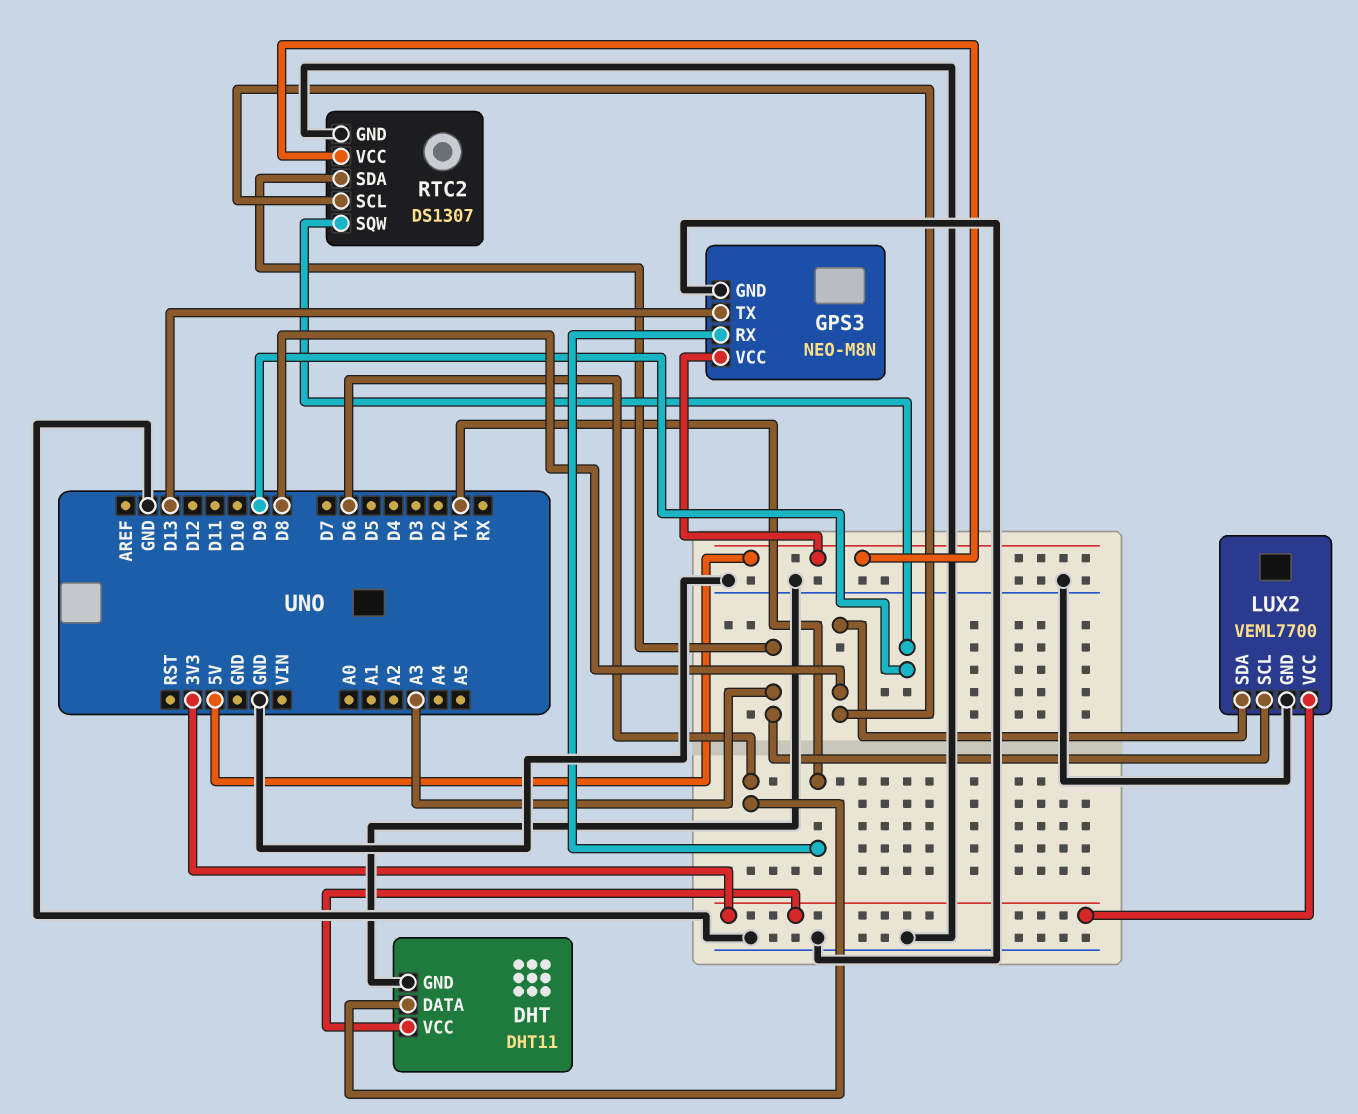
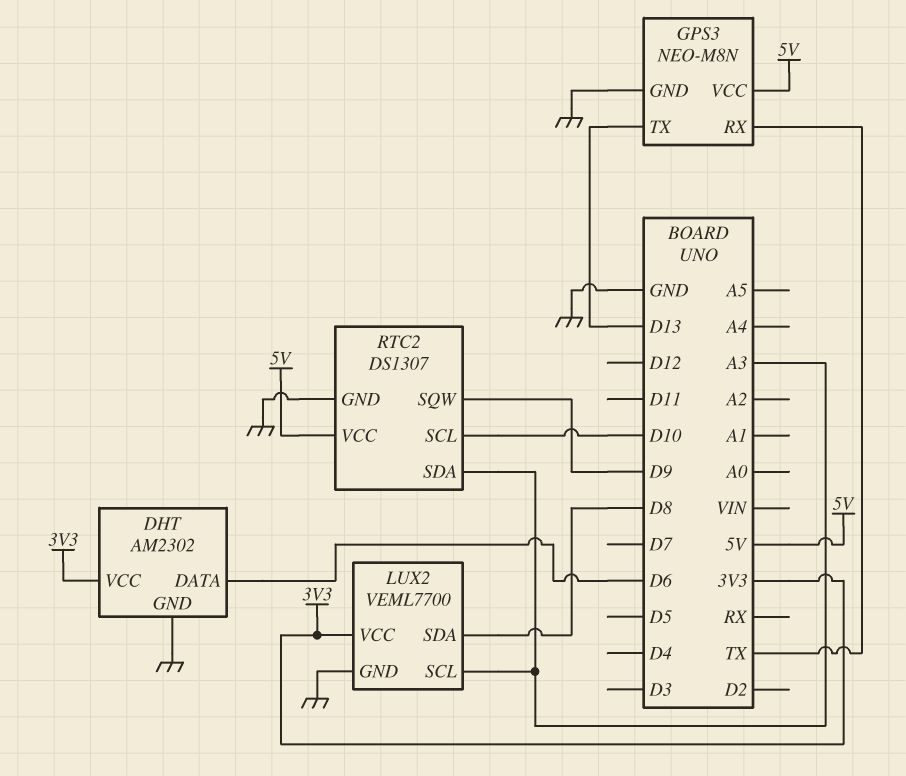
DHT: DHT11 -> AM2302
RTC2 pin SCL: D8 -> D10

